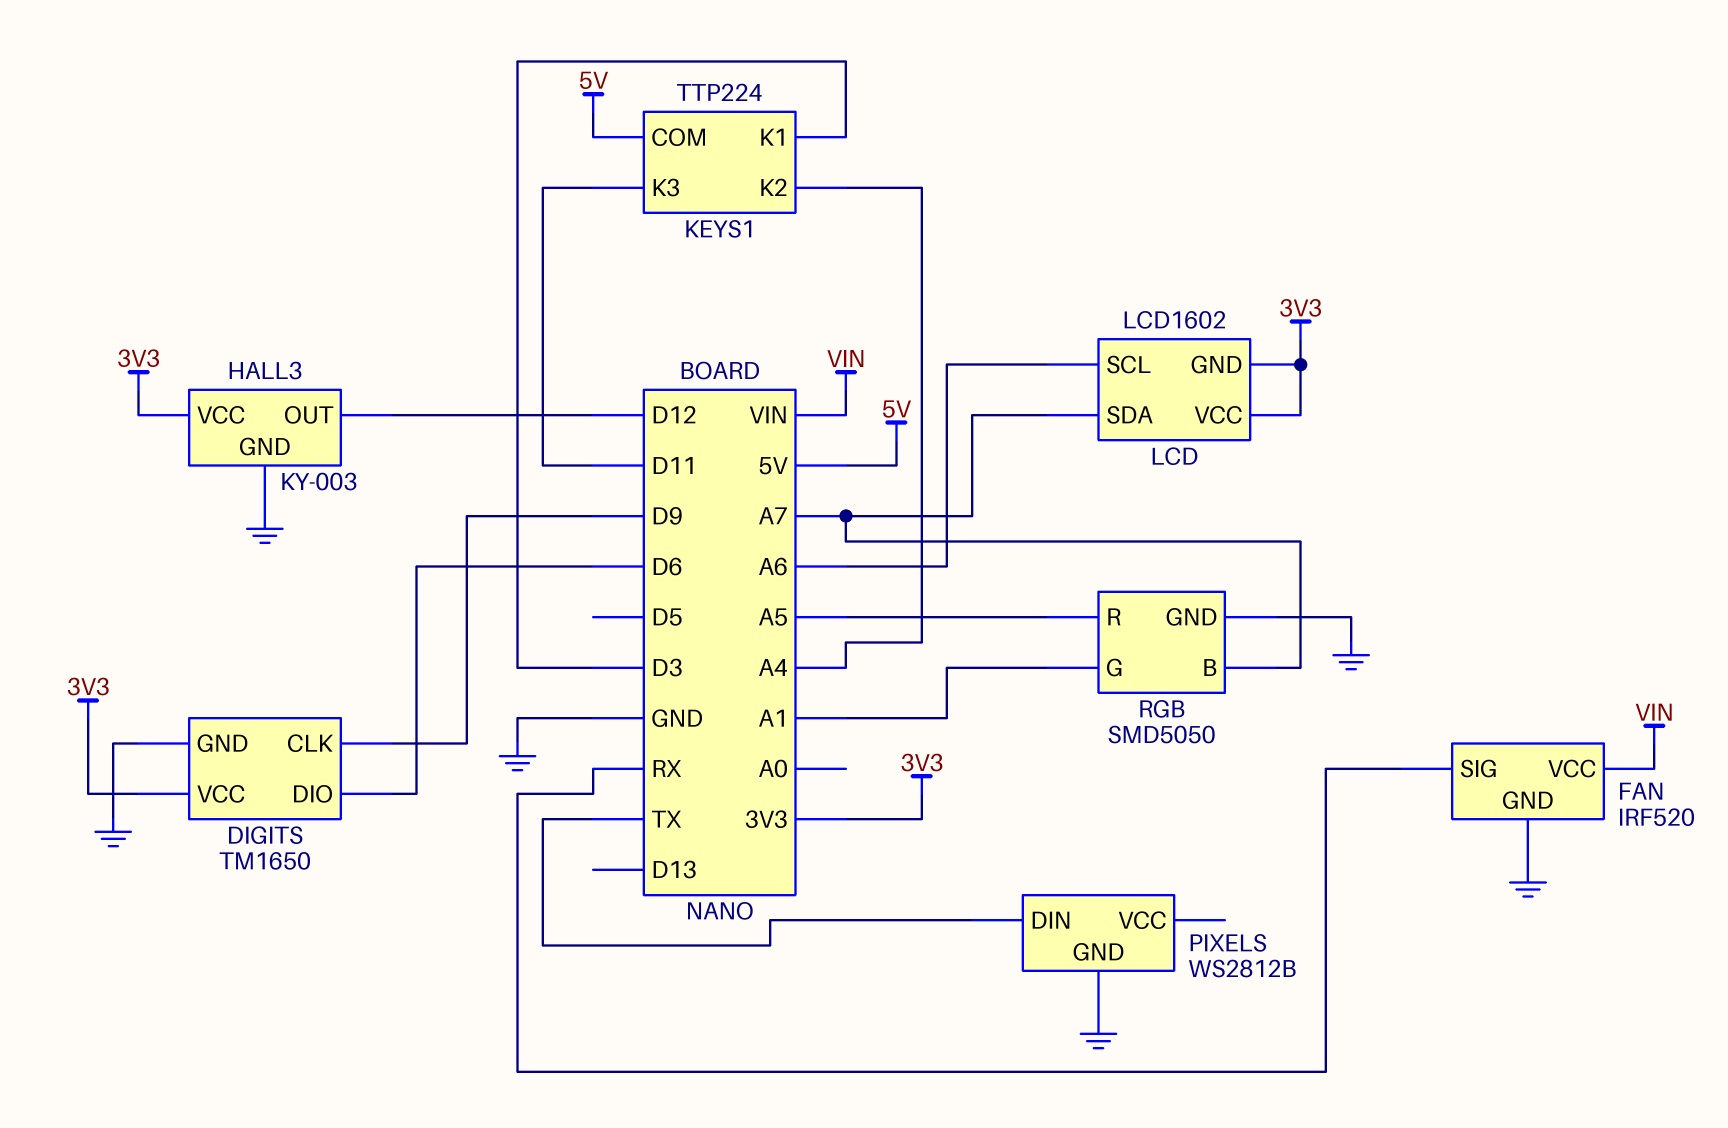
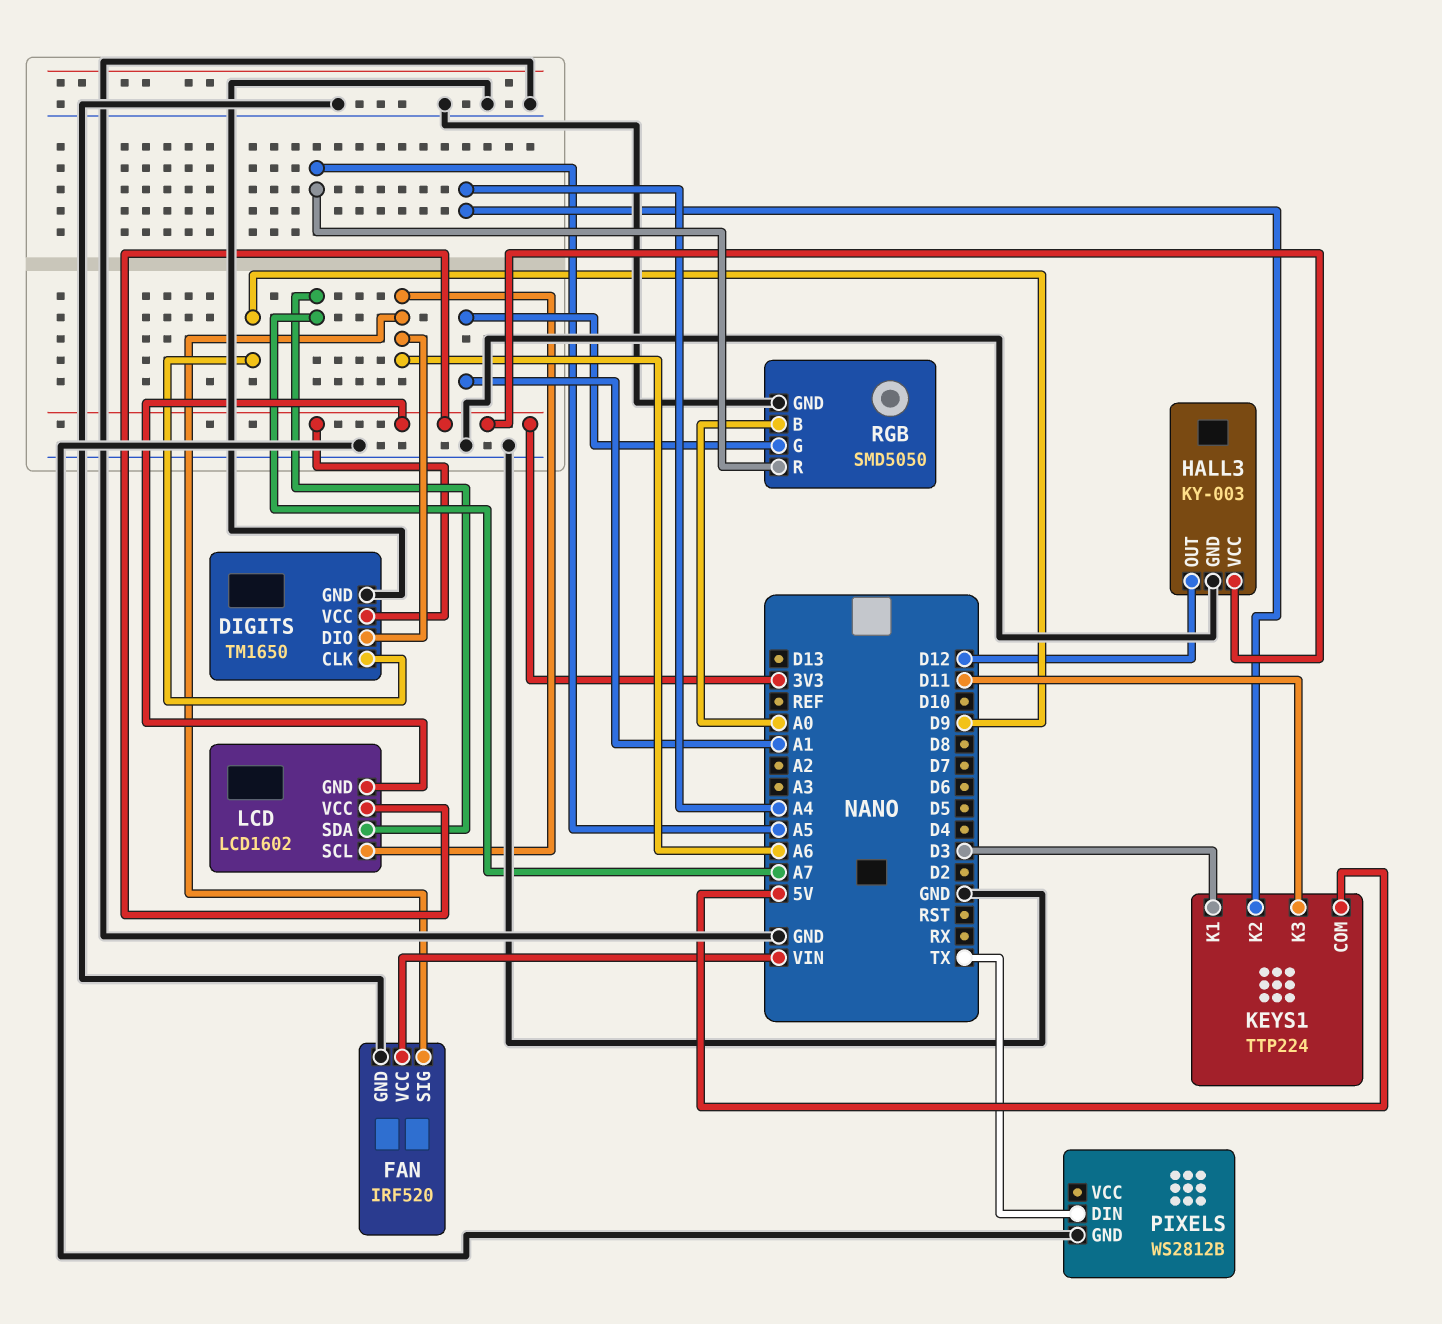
DIGITS pin DIO: D6 -> A6
FAN pin SIG: RX -> A6
RGB pin B: A7 -> A0

